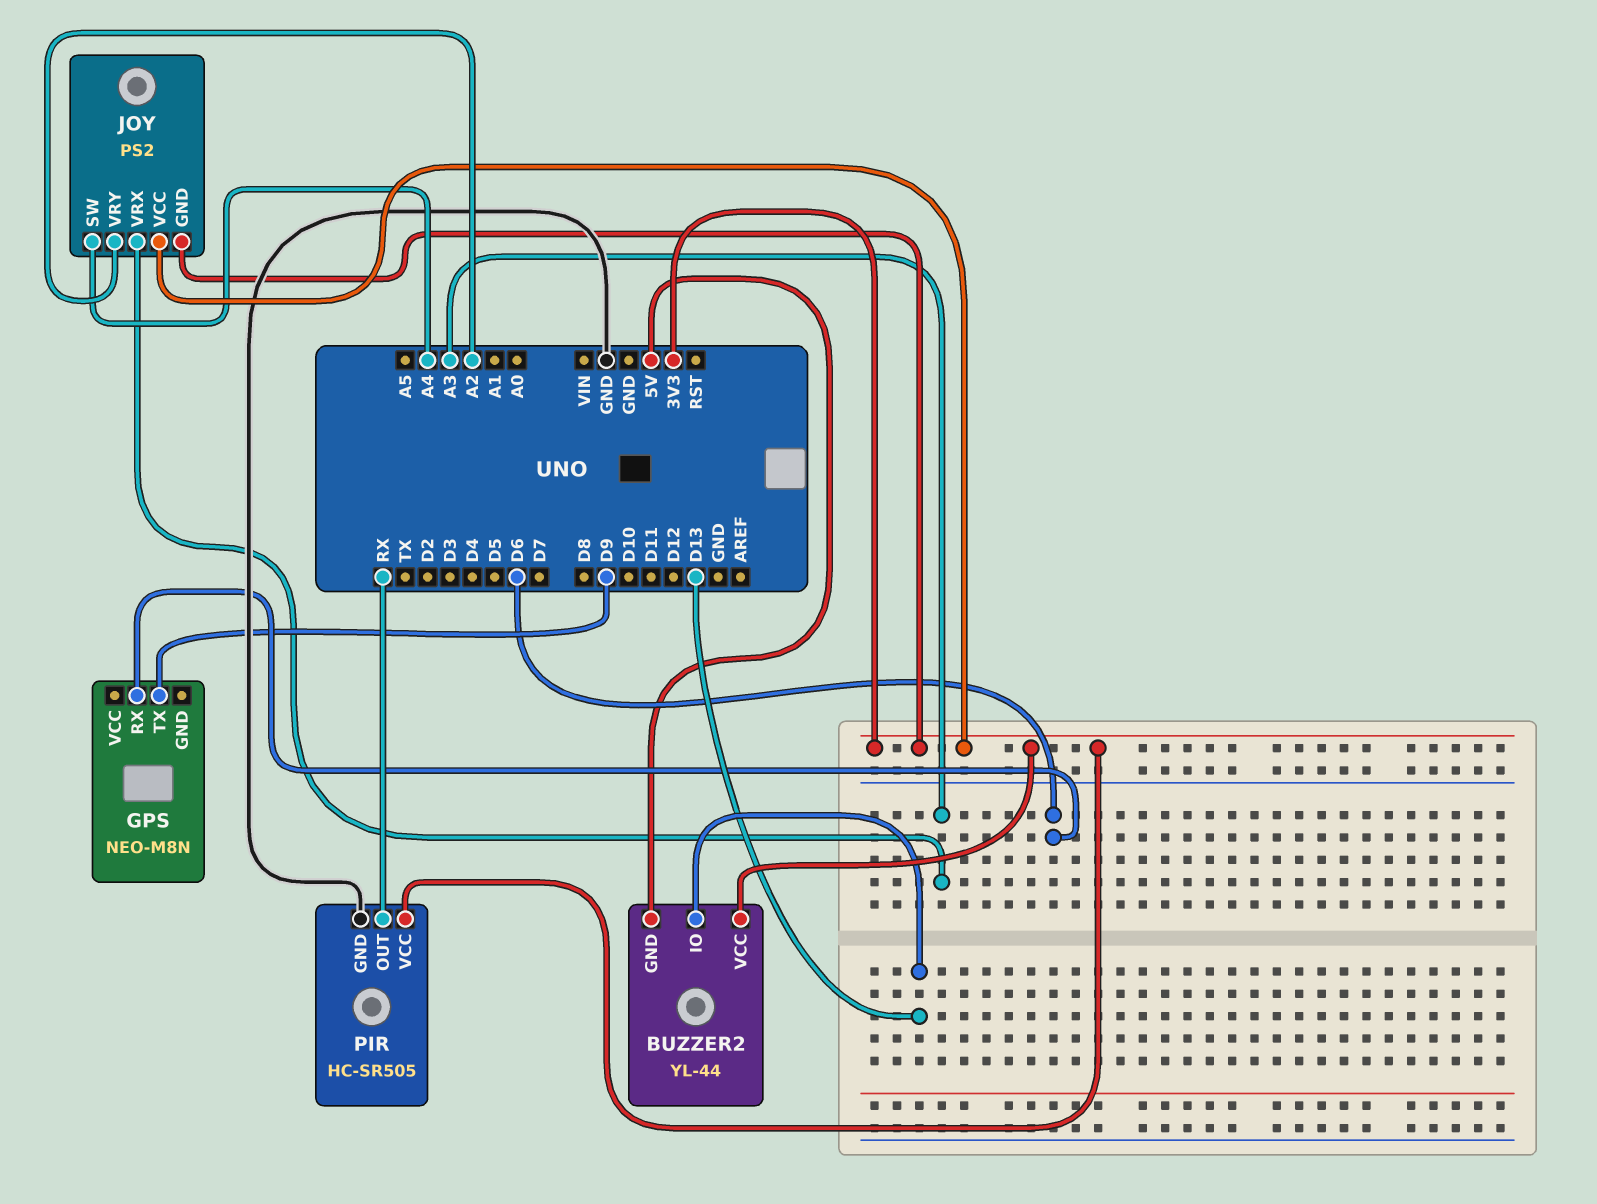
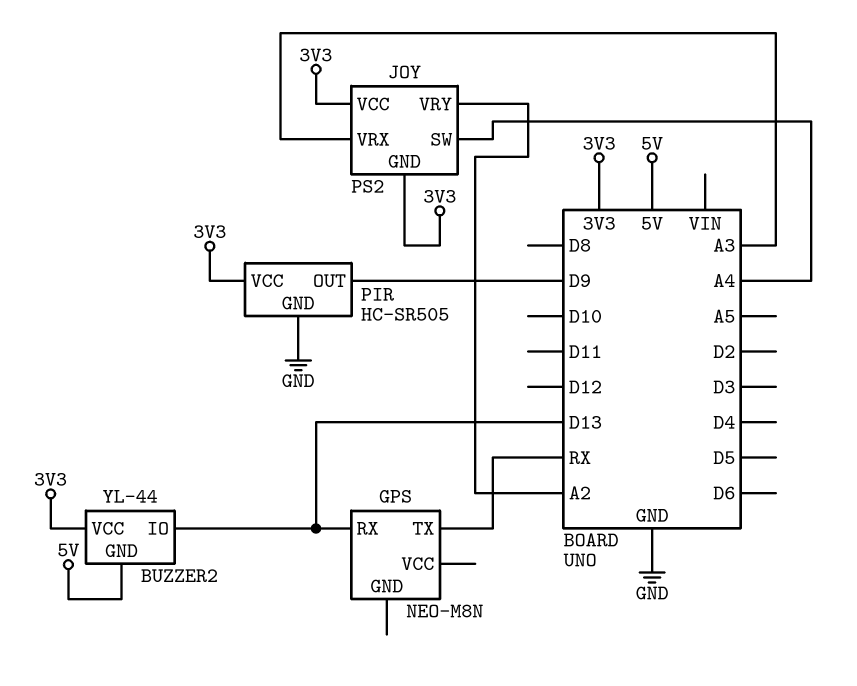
GPS pin RX: D6 -> D13
GPS pin TX: D9 -> RX
PIR pin OUT: RX -> D9

